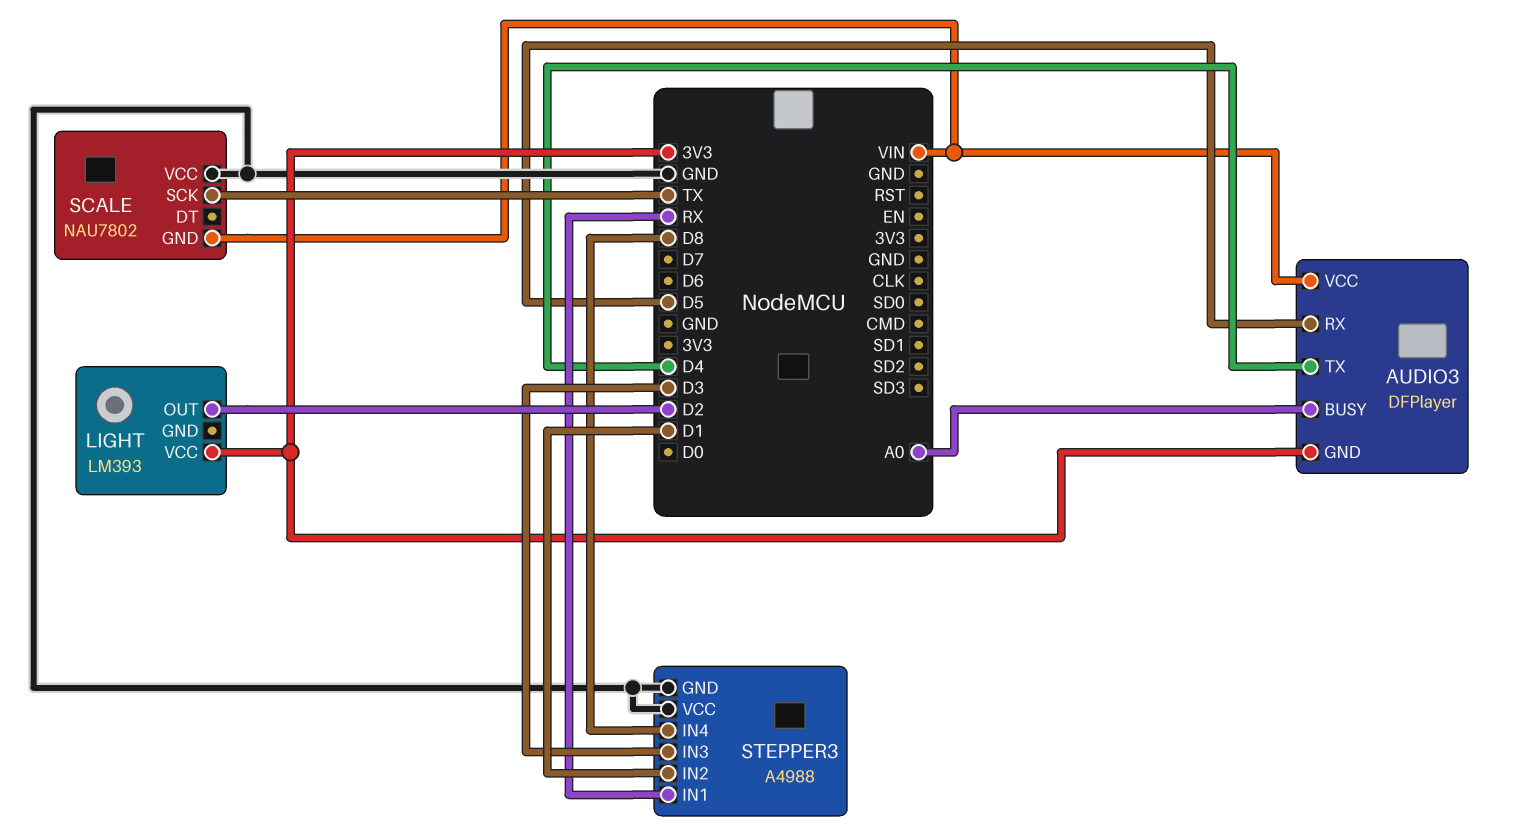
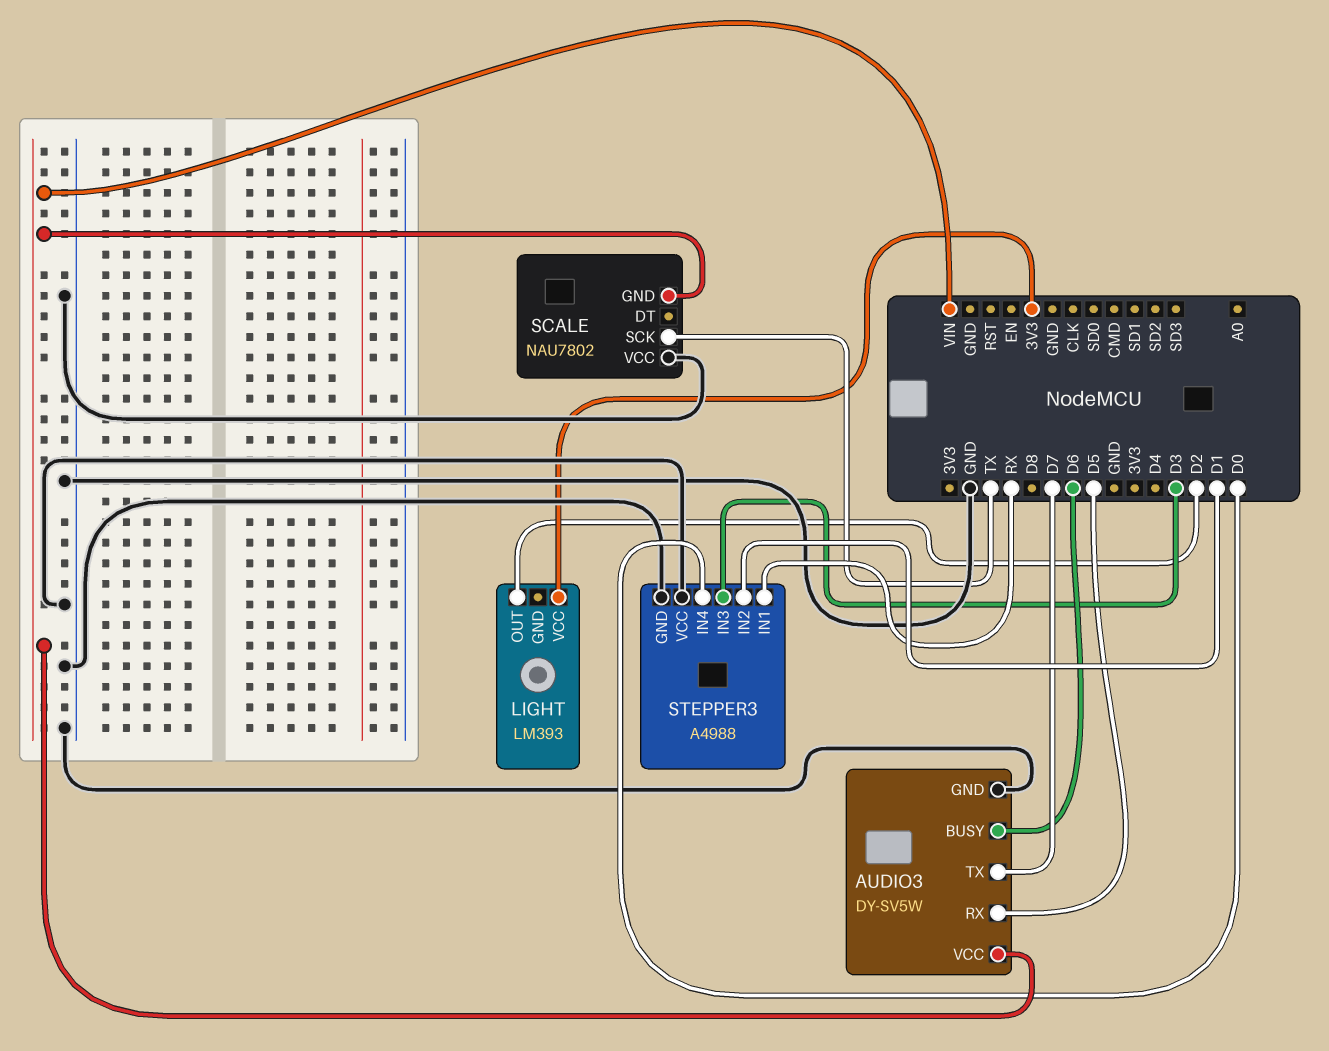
AUDIO3: DFPlayer -> DY-SV5W
AUDIO3 pin BUSY: A0 -> D6
AUDIO3 pin GND: 3V3 -> GND
AUDIO3 pin TX: D4 -> D7
STEPPER3 pin IN4: D8 -> D0

